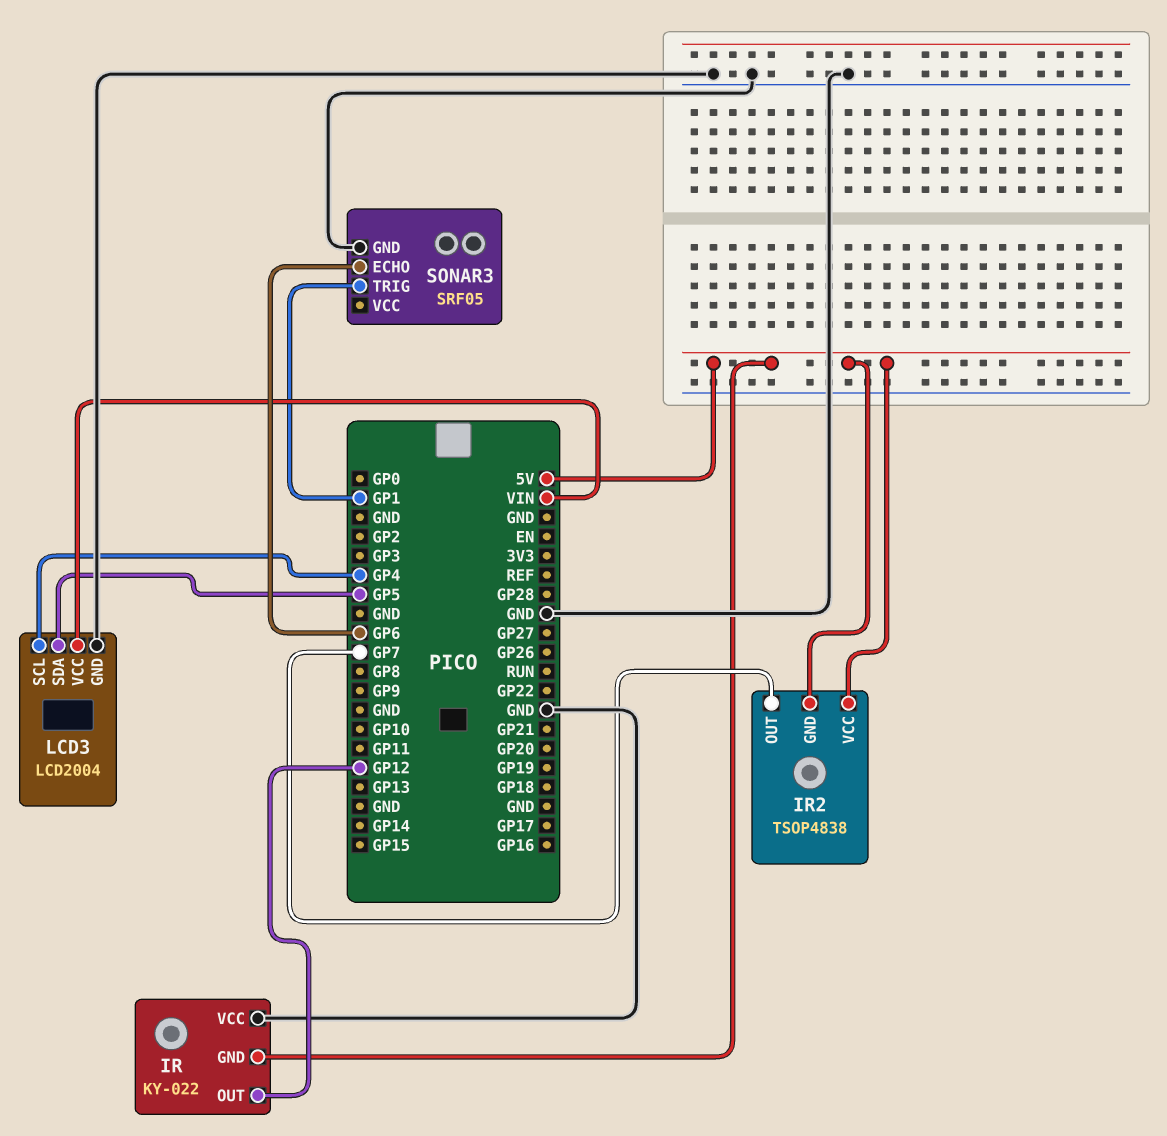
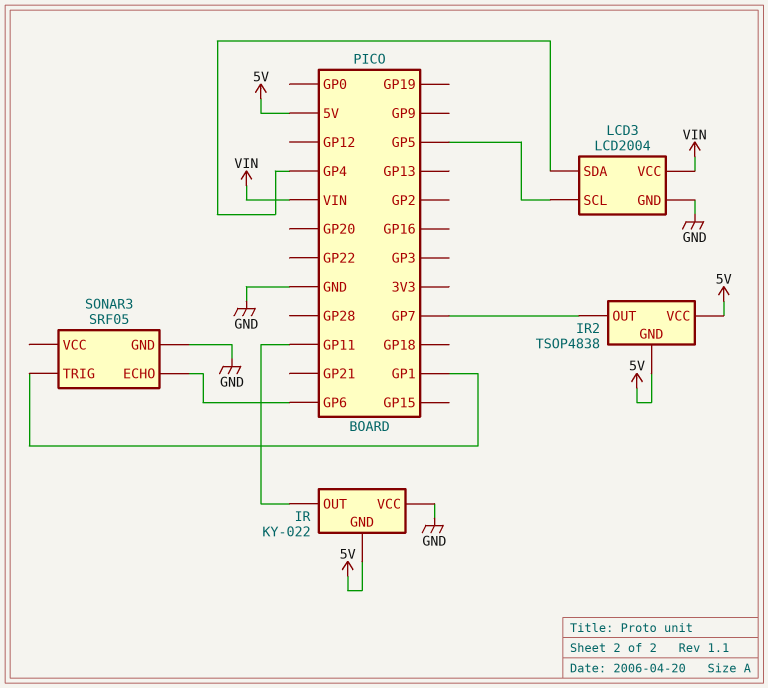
IR pin OUT: GP12 -> GP11
LCD3 pin SCL: GP4 -> GP5
LCD3 pin SDA: GP5 -> GP4

